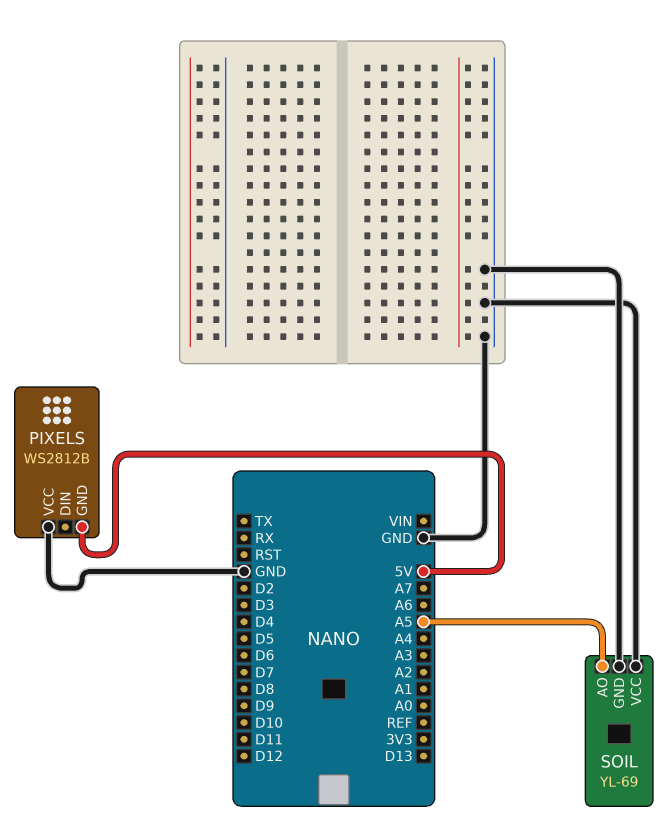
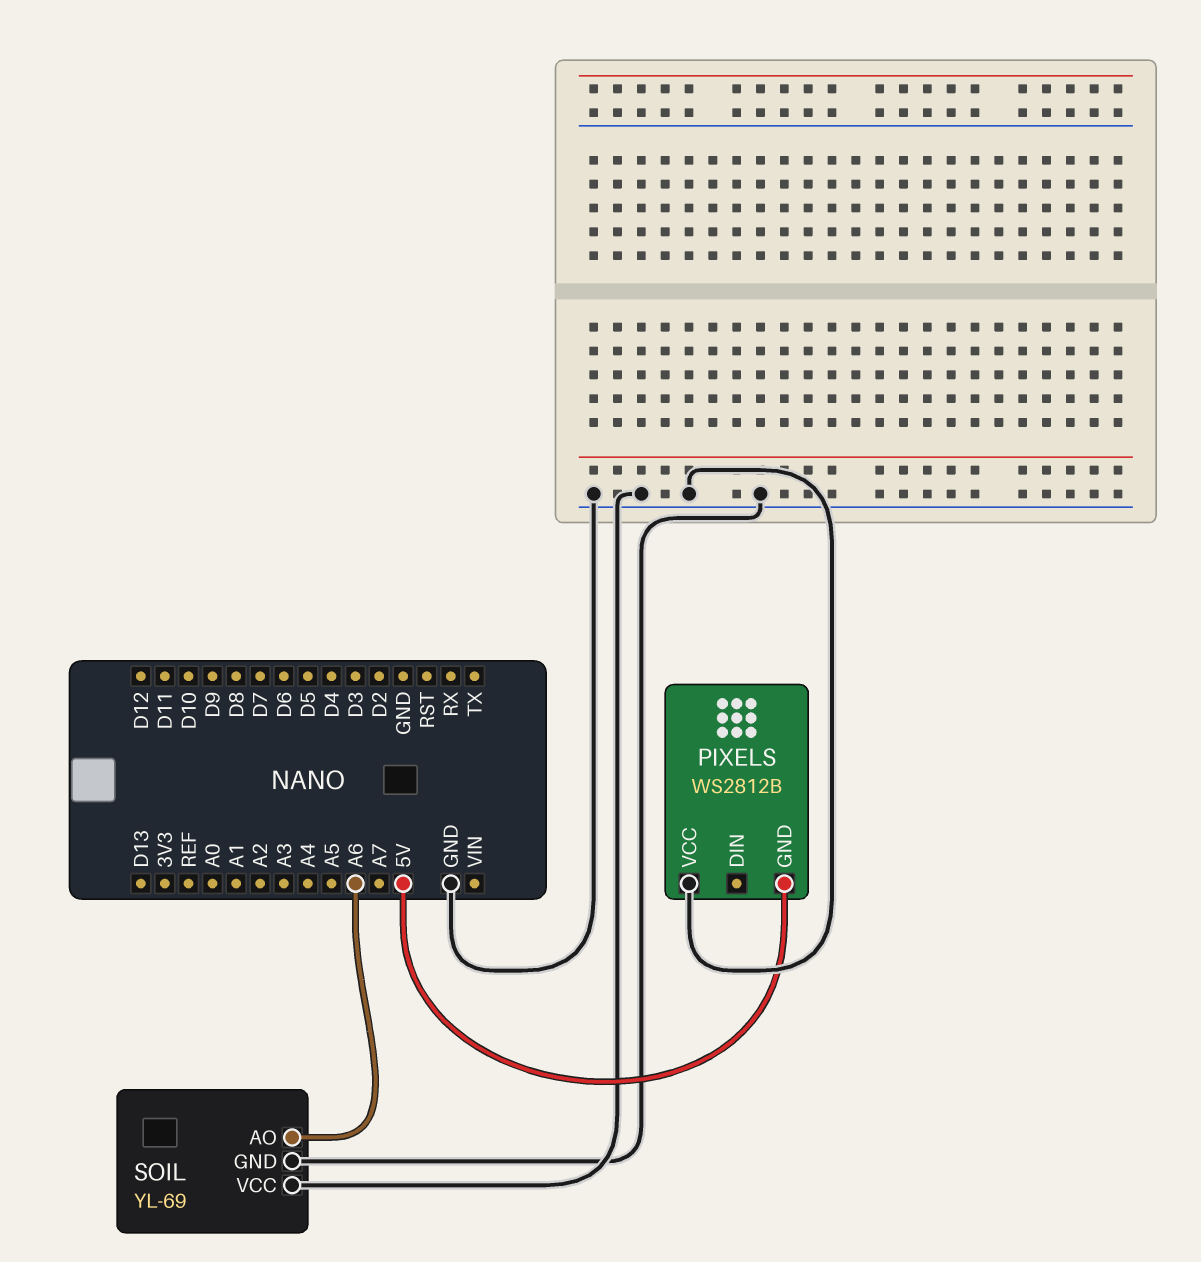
SOIL pin AO: A5 -> A6

